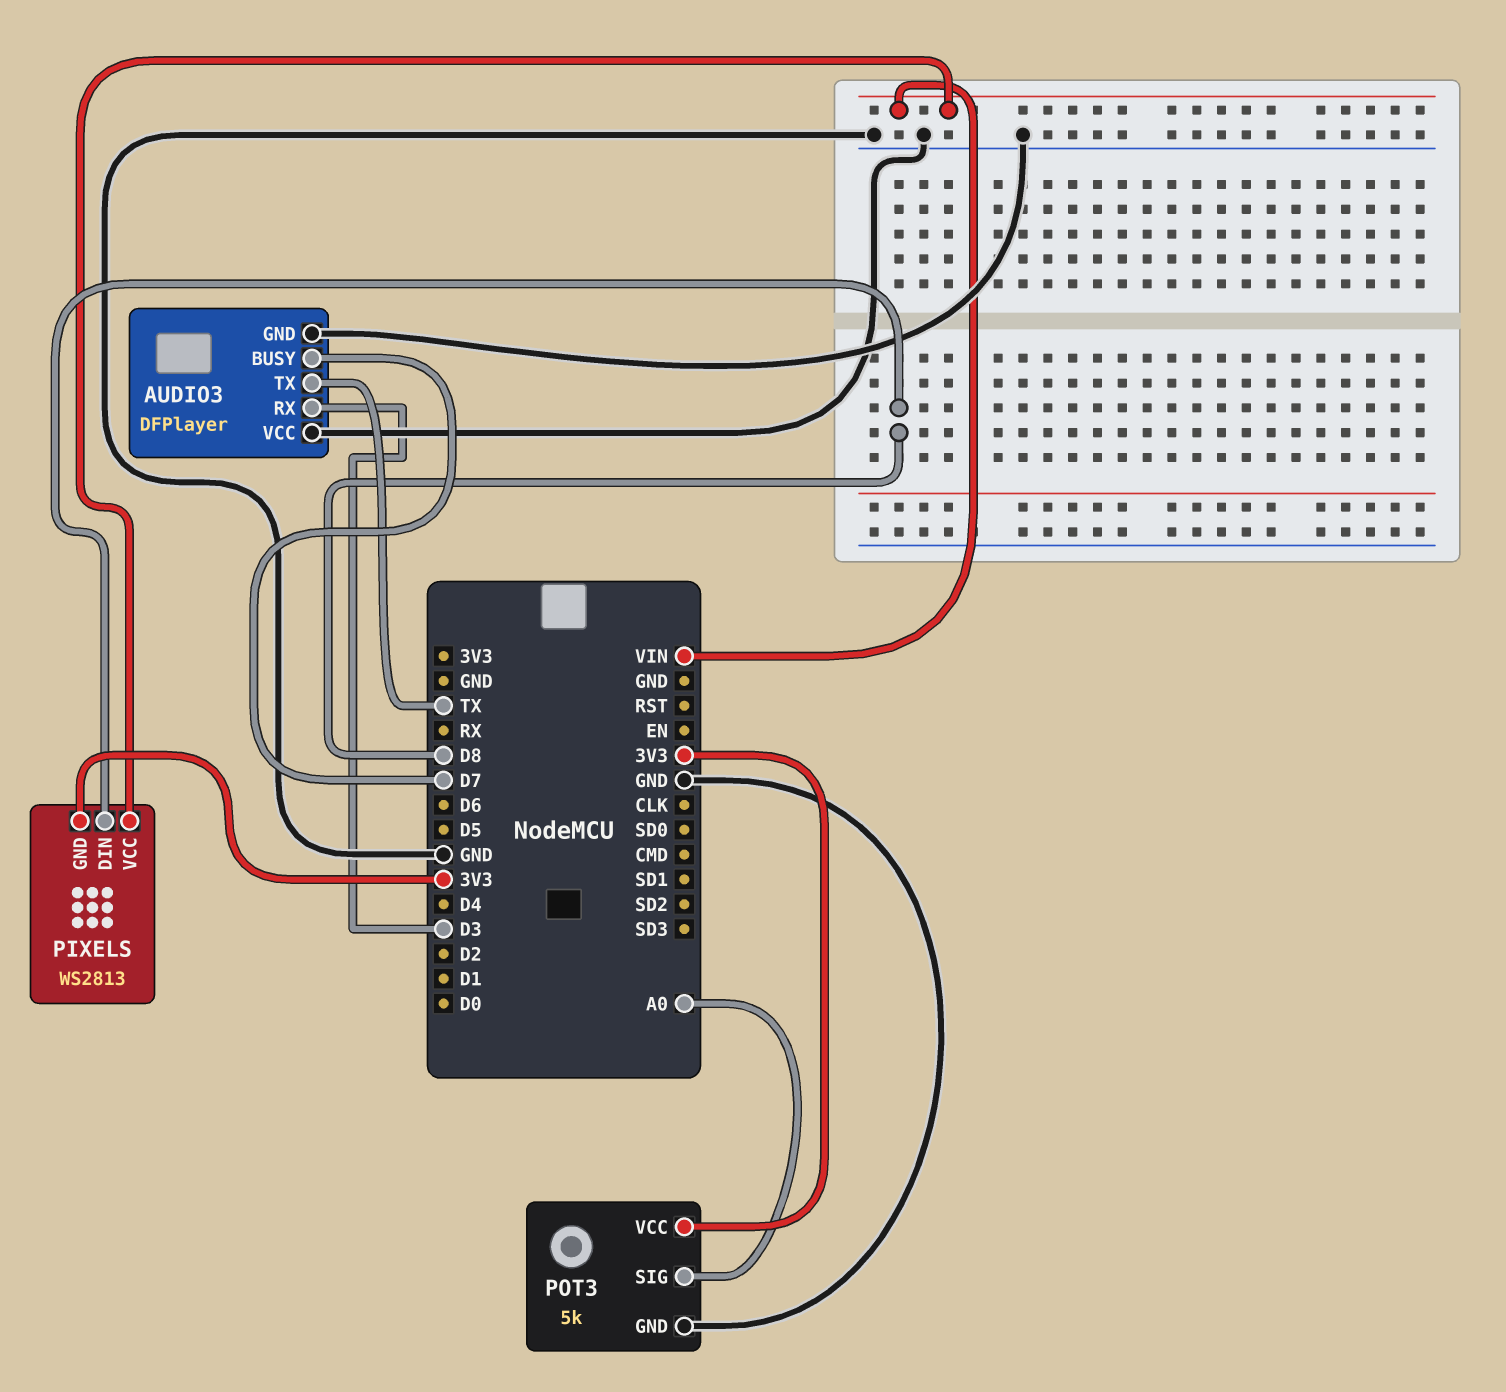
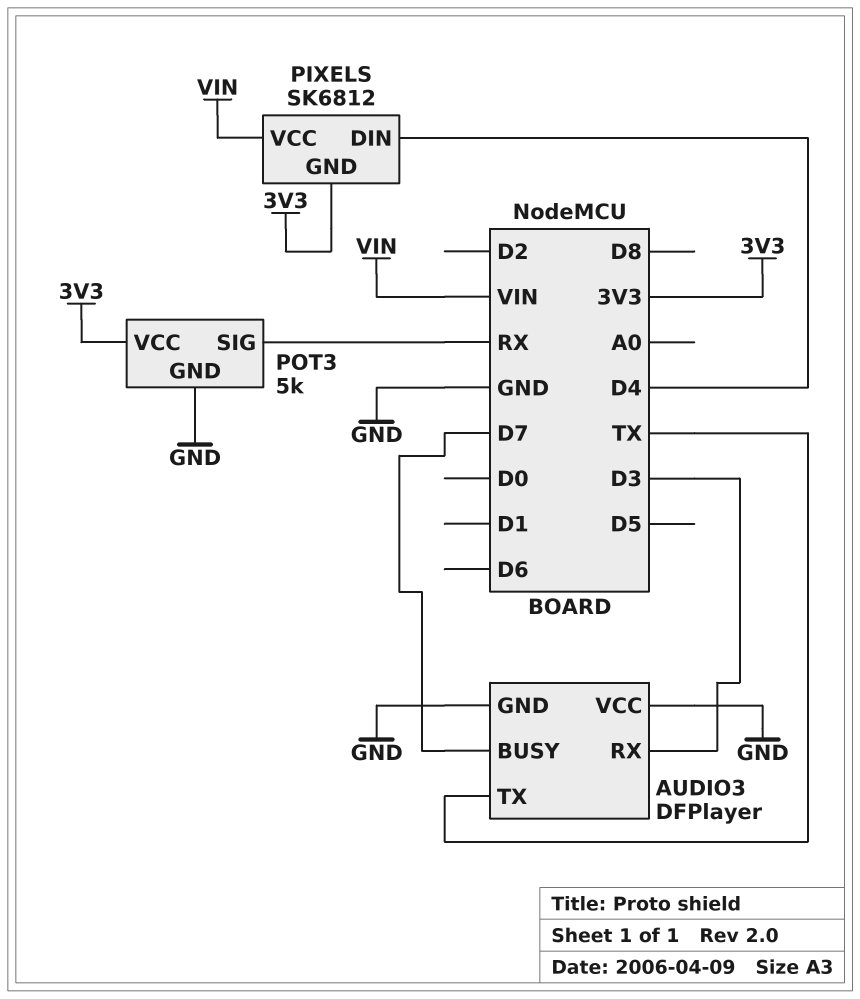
PIXELS: WS2813 -> SK6812
PIXELS pin DIN: D8 -> D4
POT3 pin SIG: A0 -> RX

